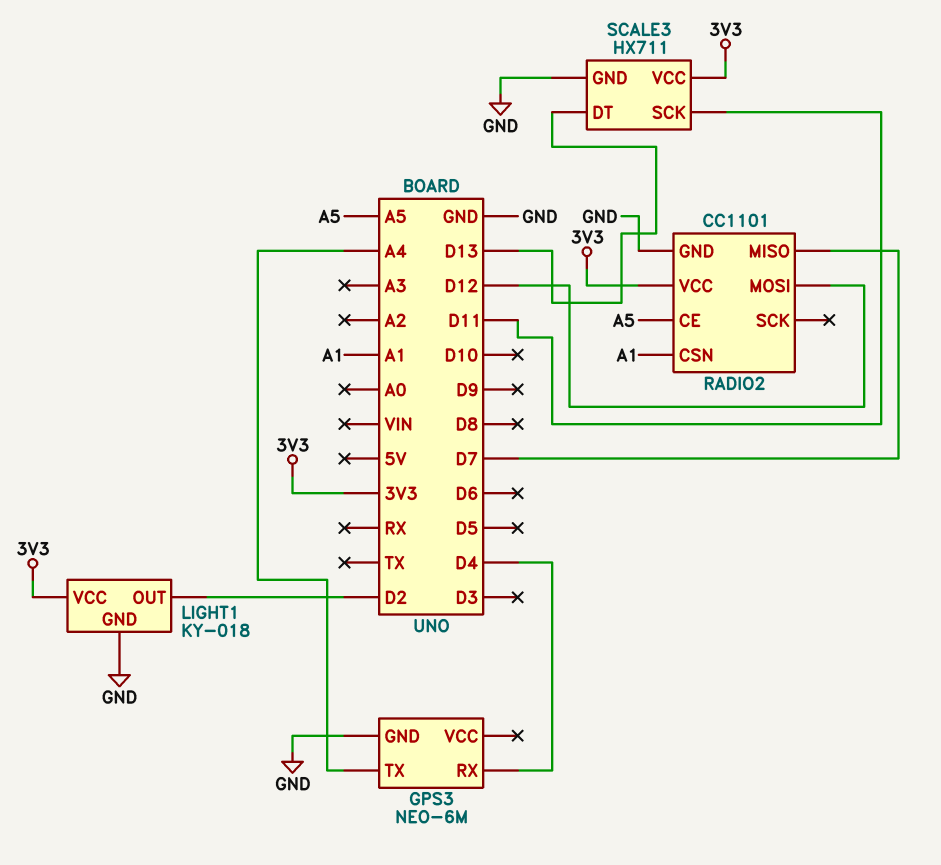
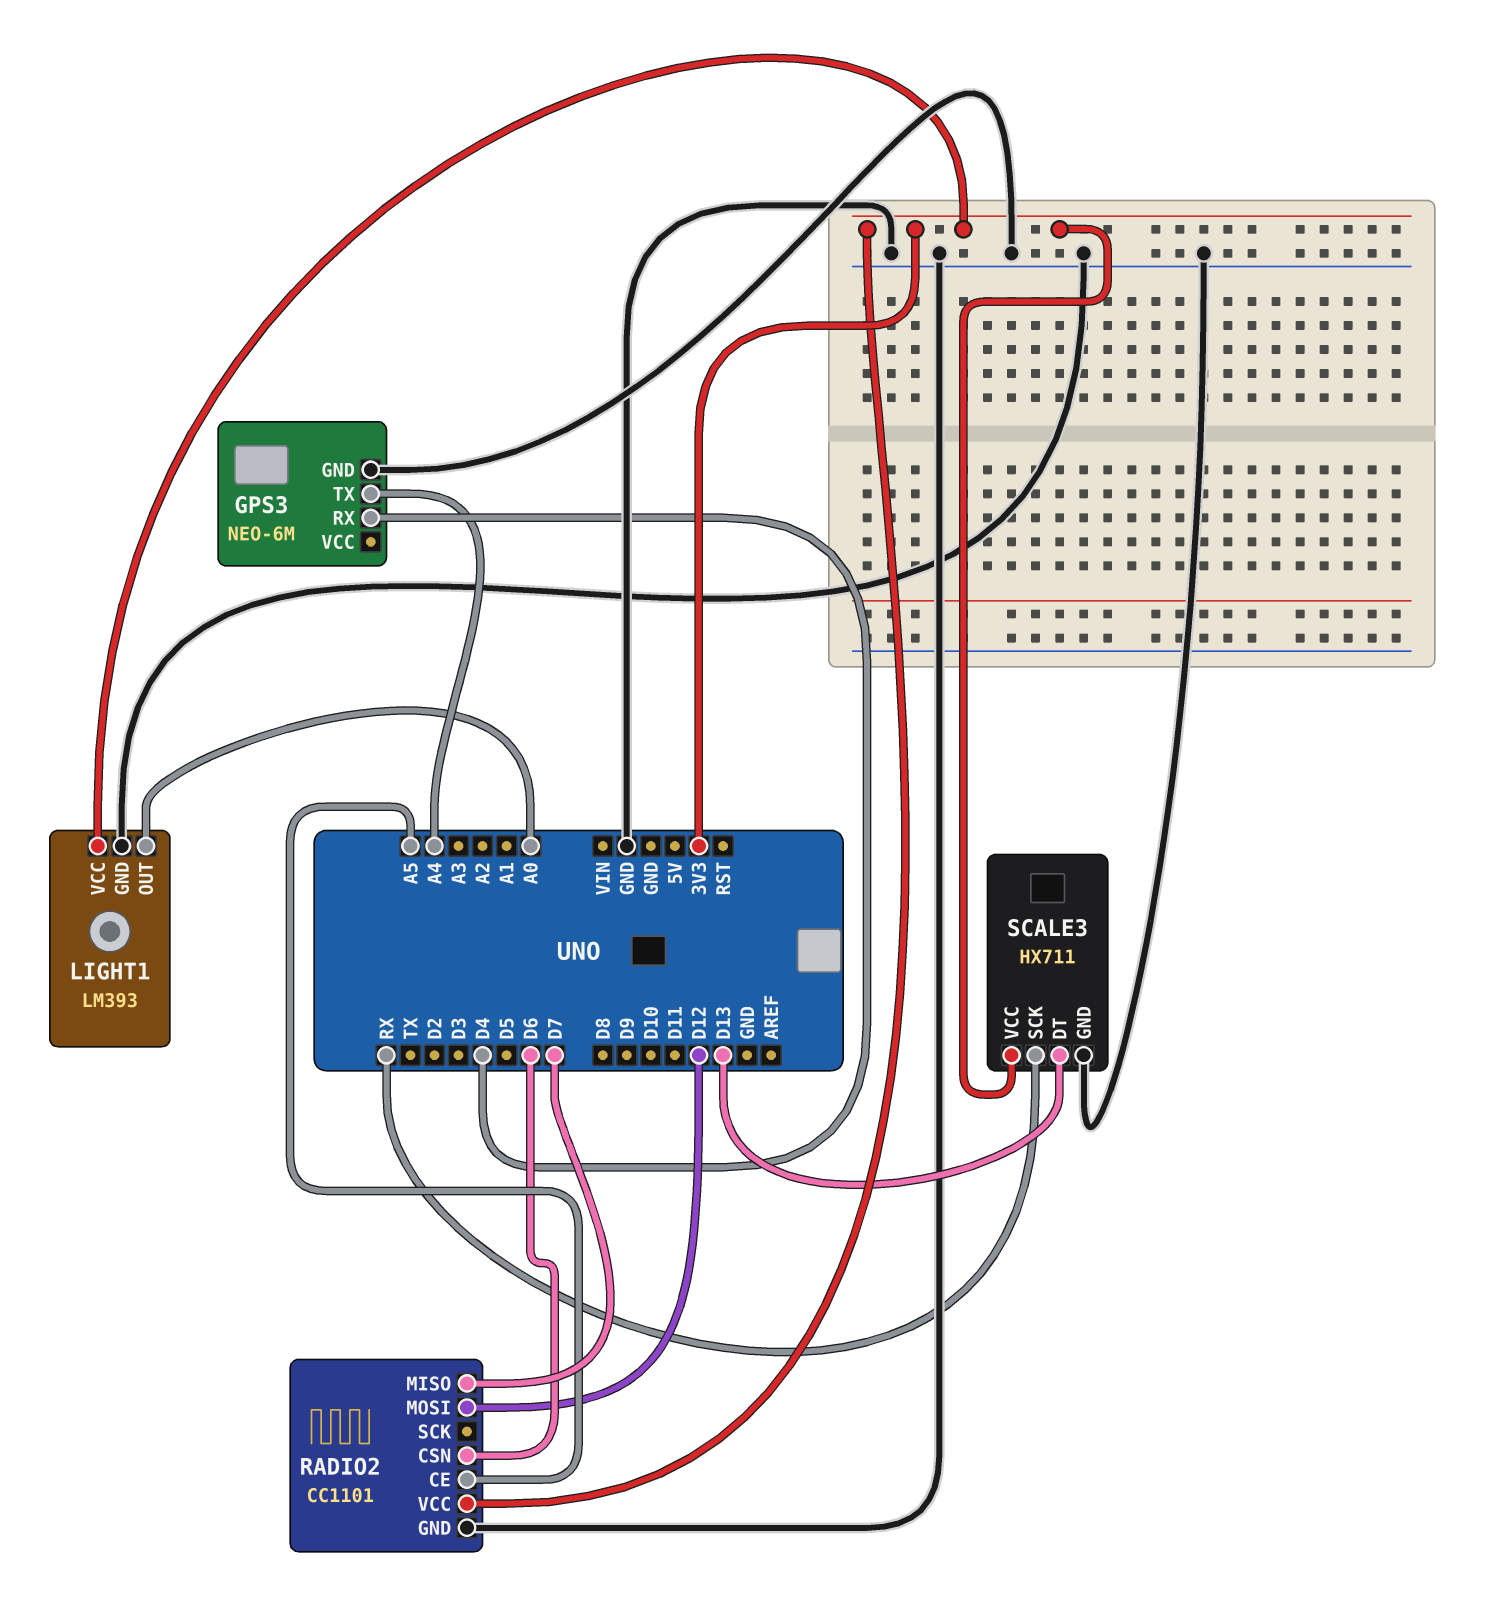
LIGHT1: KY-018 -> LM393
LIGHT1 pin OUT: D2 -> A0
RADIO2 pin CSN: A1 -> D6
SCALE3 pin SCK: D11 -> RX

